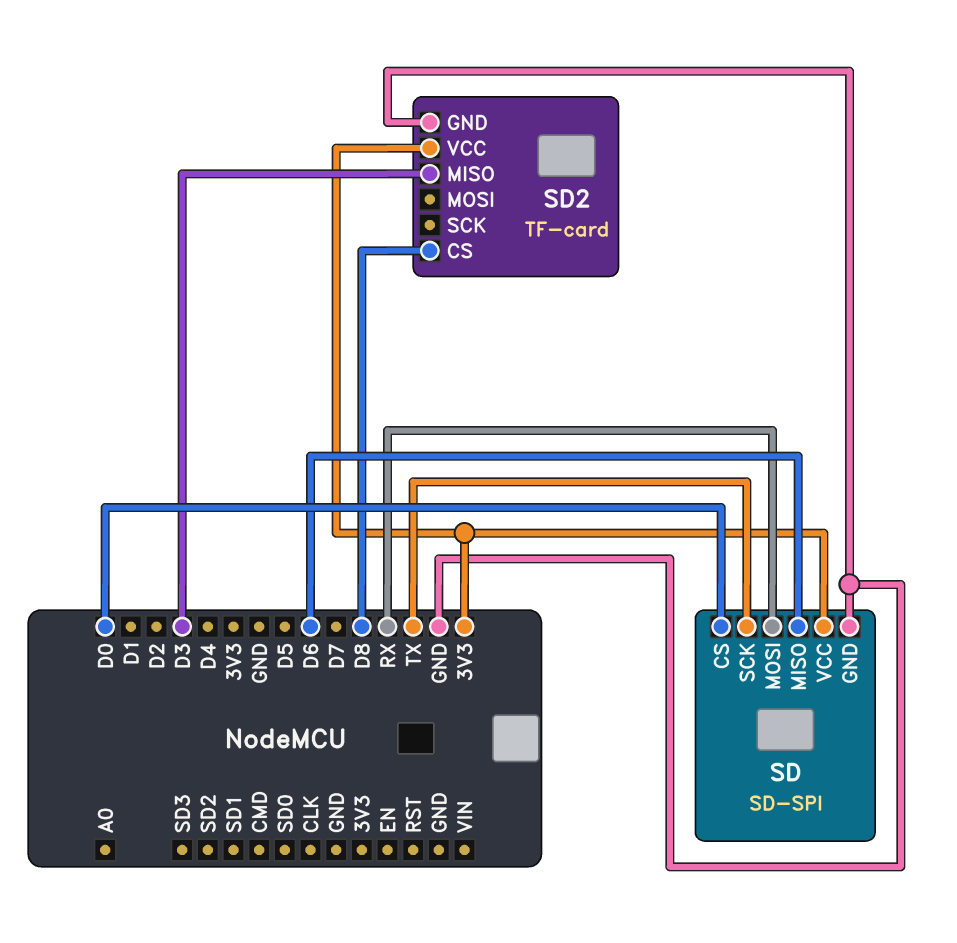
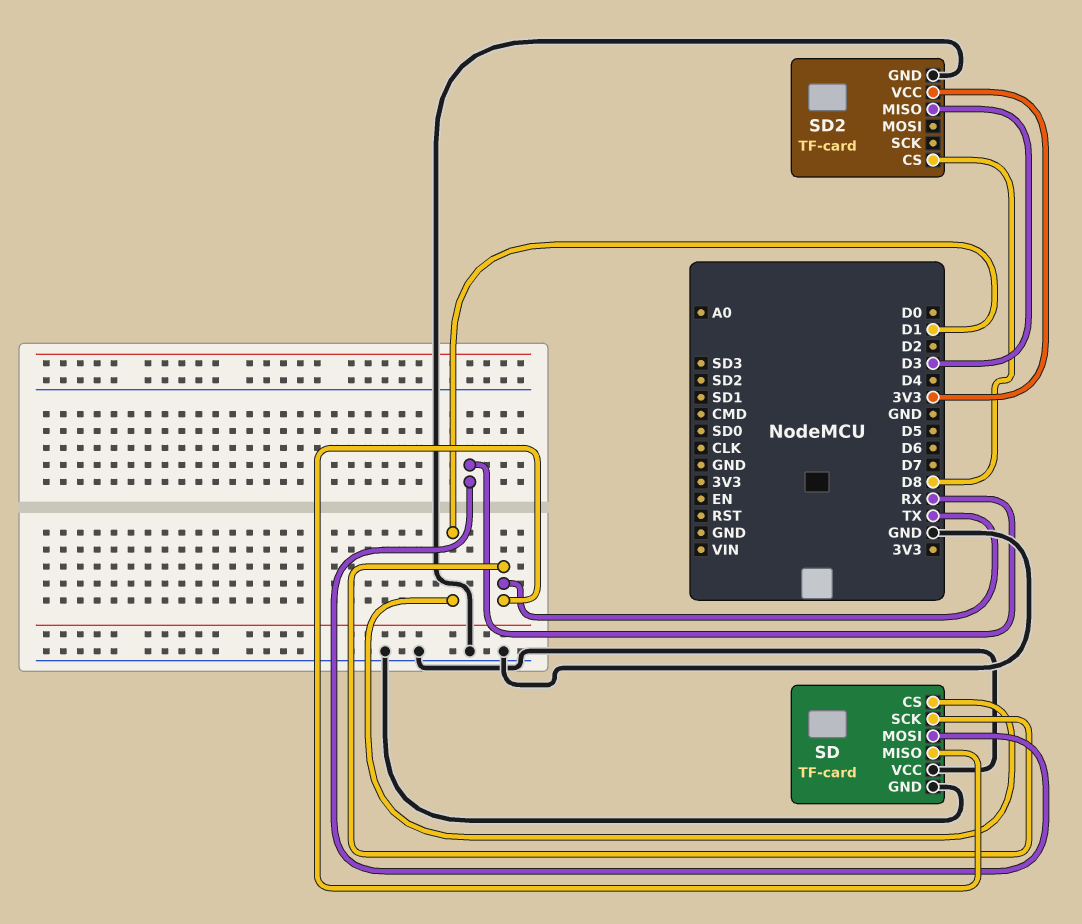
SD: SD-SPI -> TF-card
SD pin CS: D0 -> D1
SD pin MISO: D6 -> TX
SD pin VCC: 3V3 -> GND

